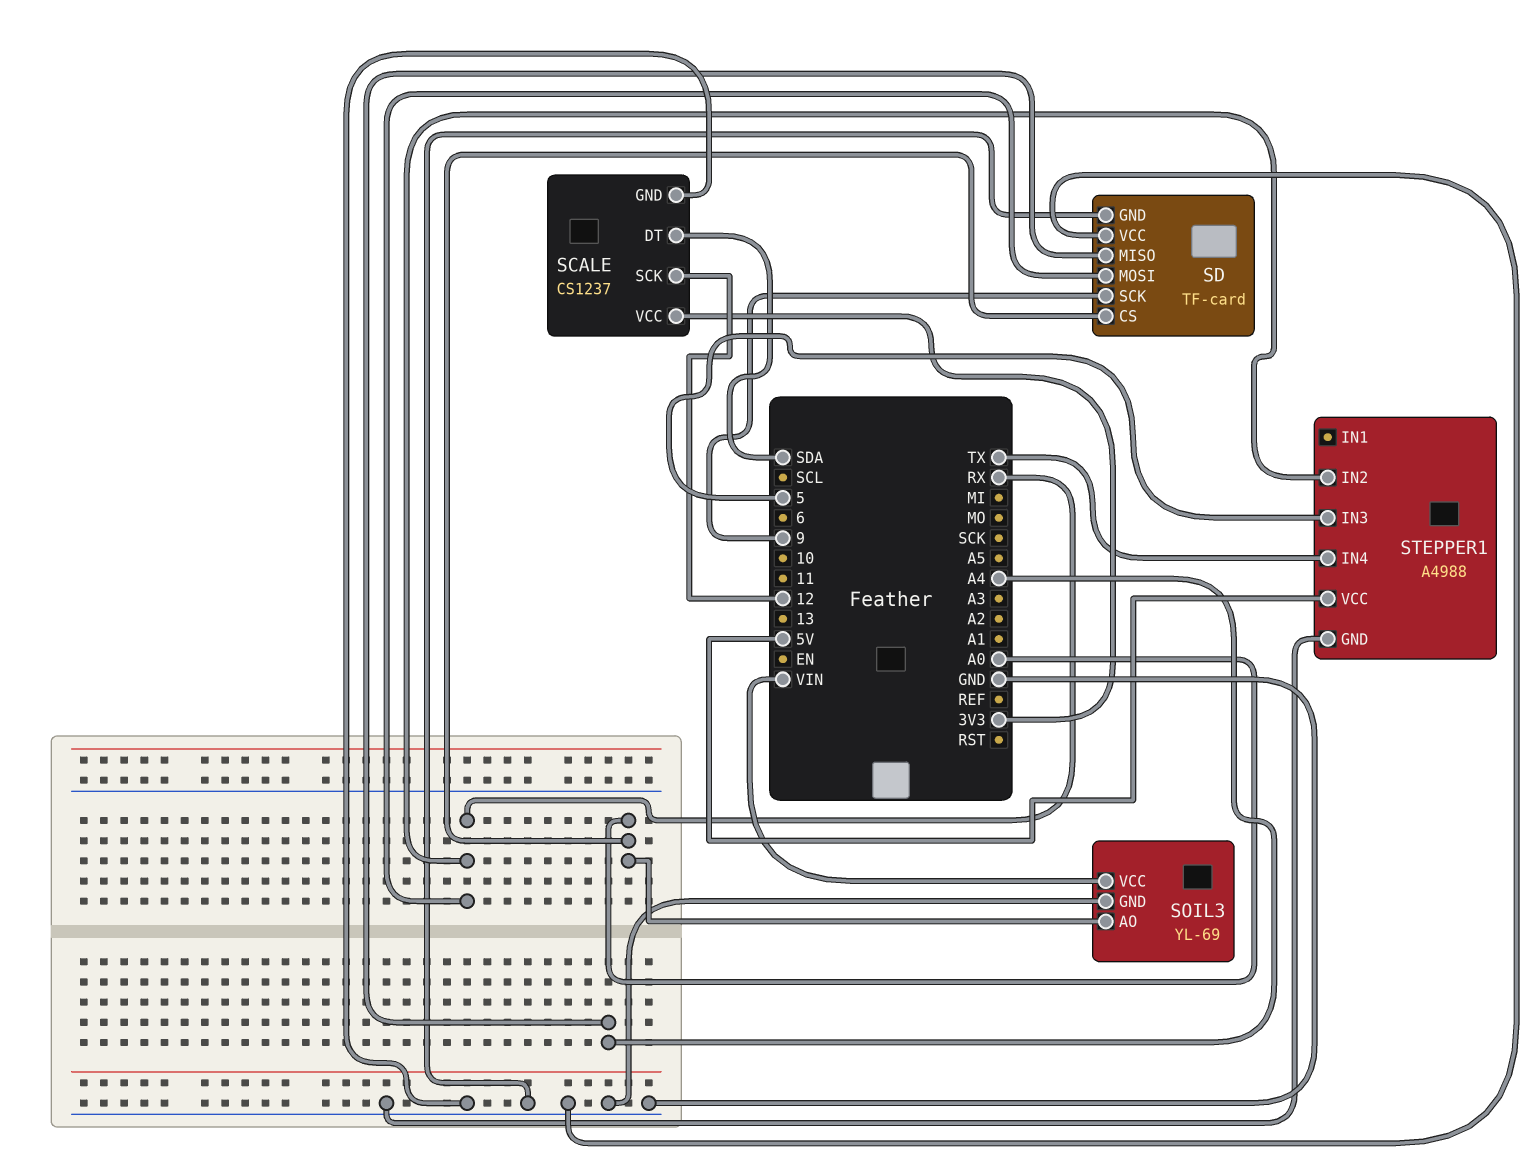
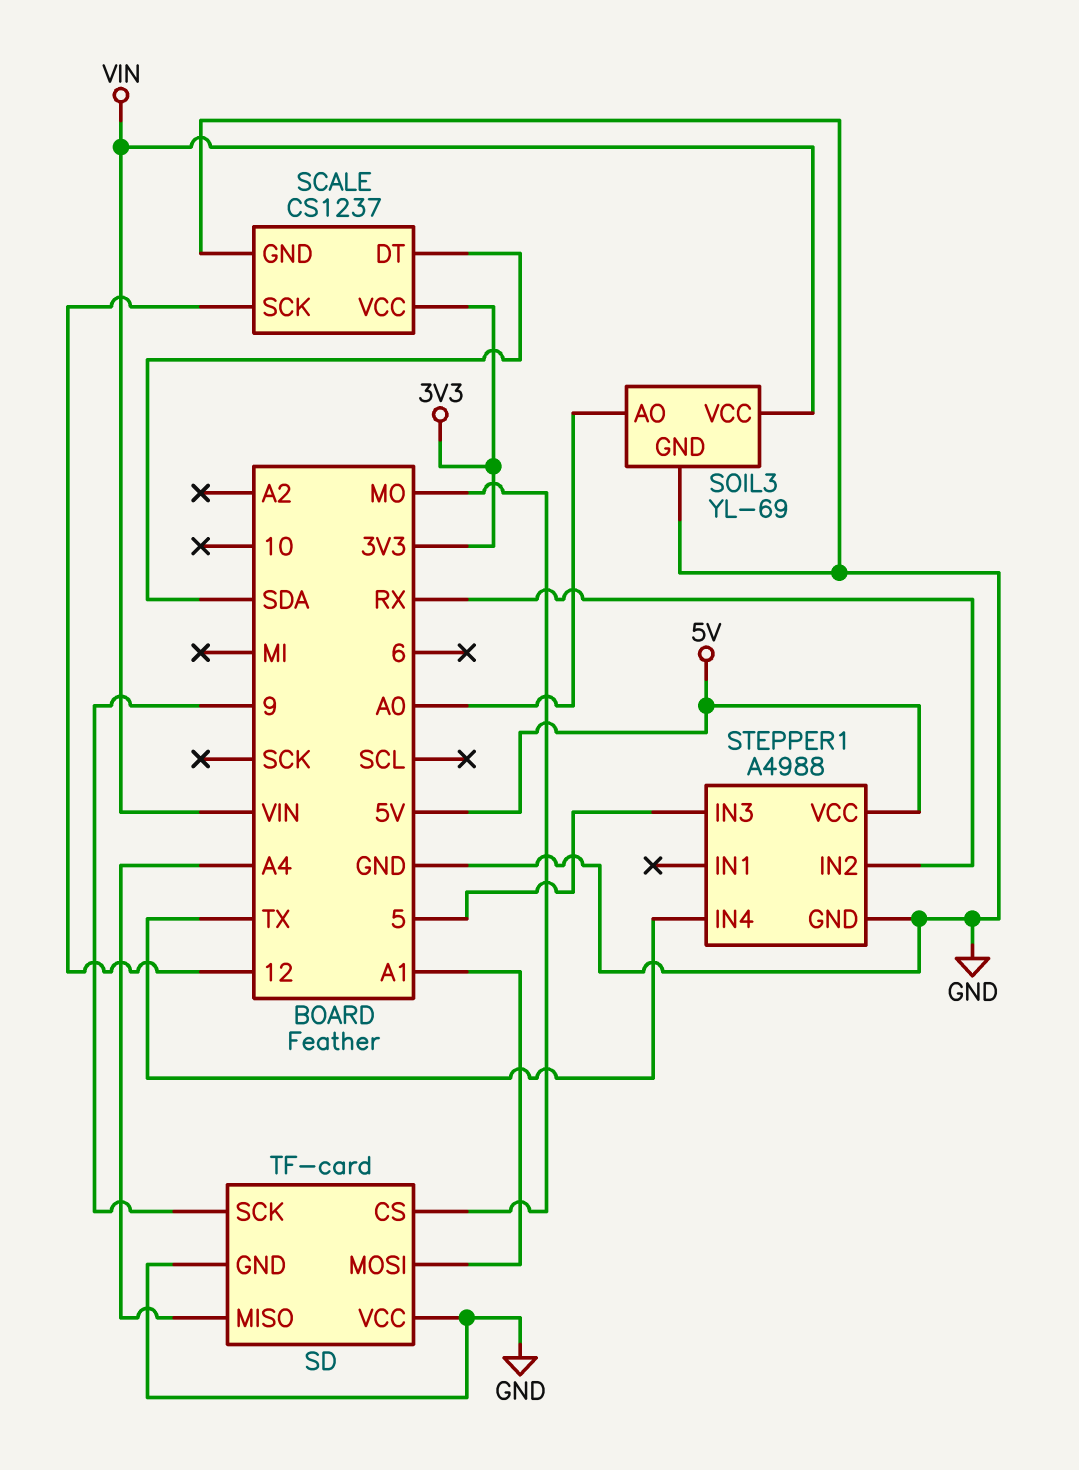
SD pin CS: A0 -> MO
SD pin MOSI: RX -> A1

